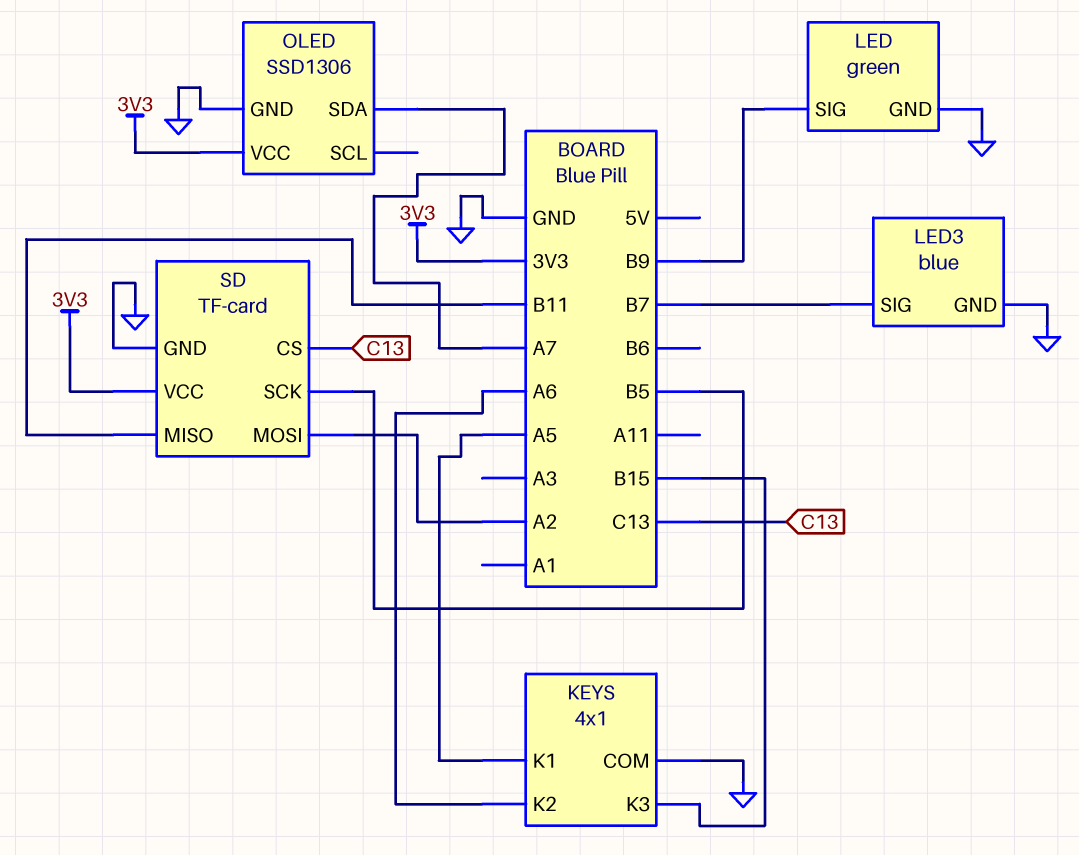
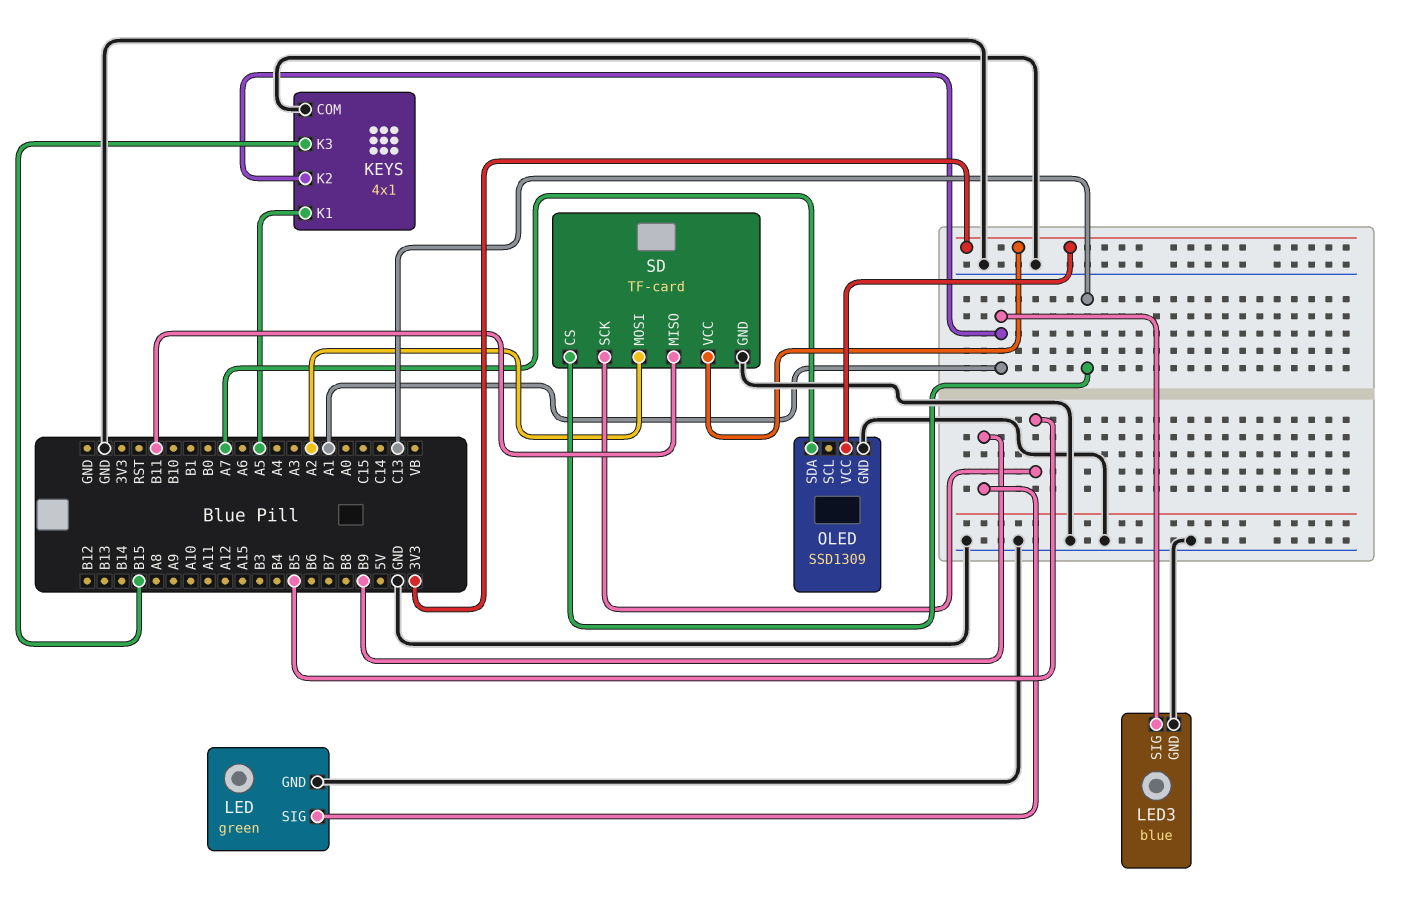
KEYS pin K2: A6 -> A1
LED3 pin SIG: B7 -> A1
OLED: SSD1306 -> SSD1309

